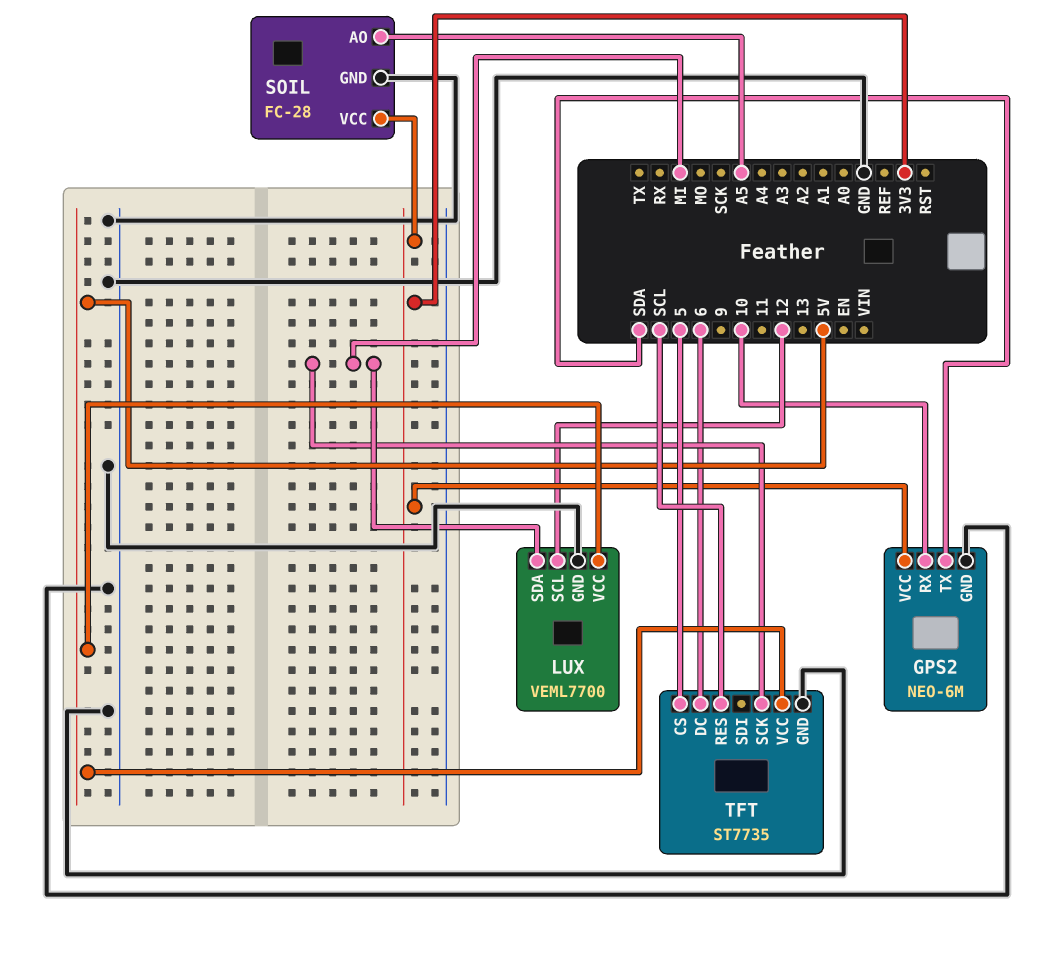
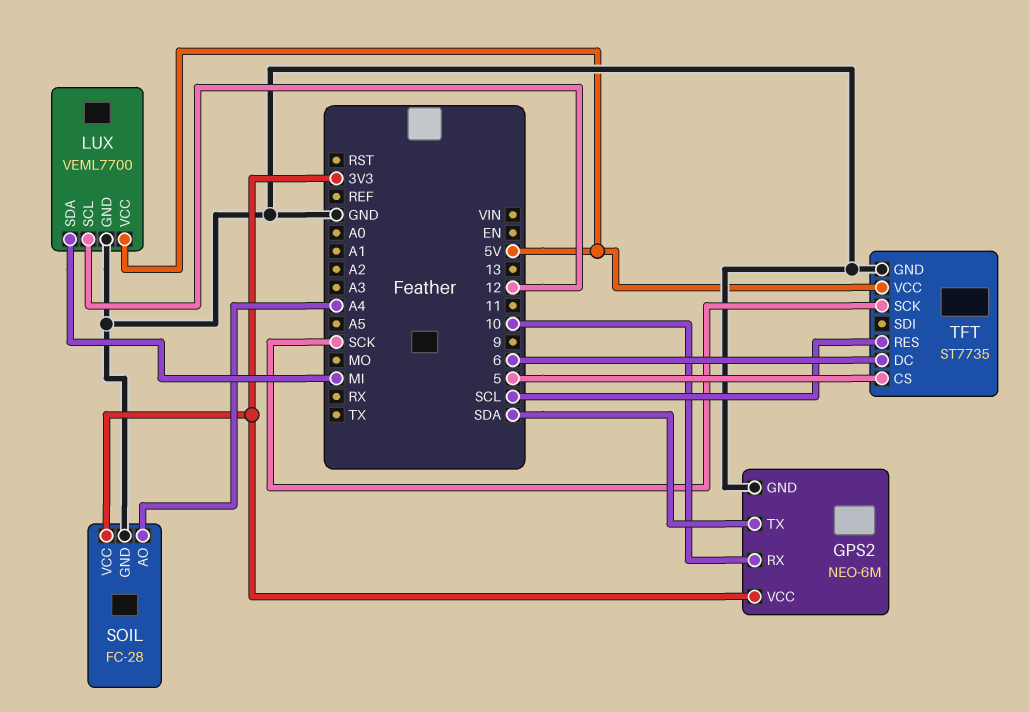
SOIL pin AO: A5 -> A4
TFT pin SCK: MI -> SCK

